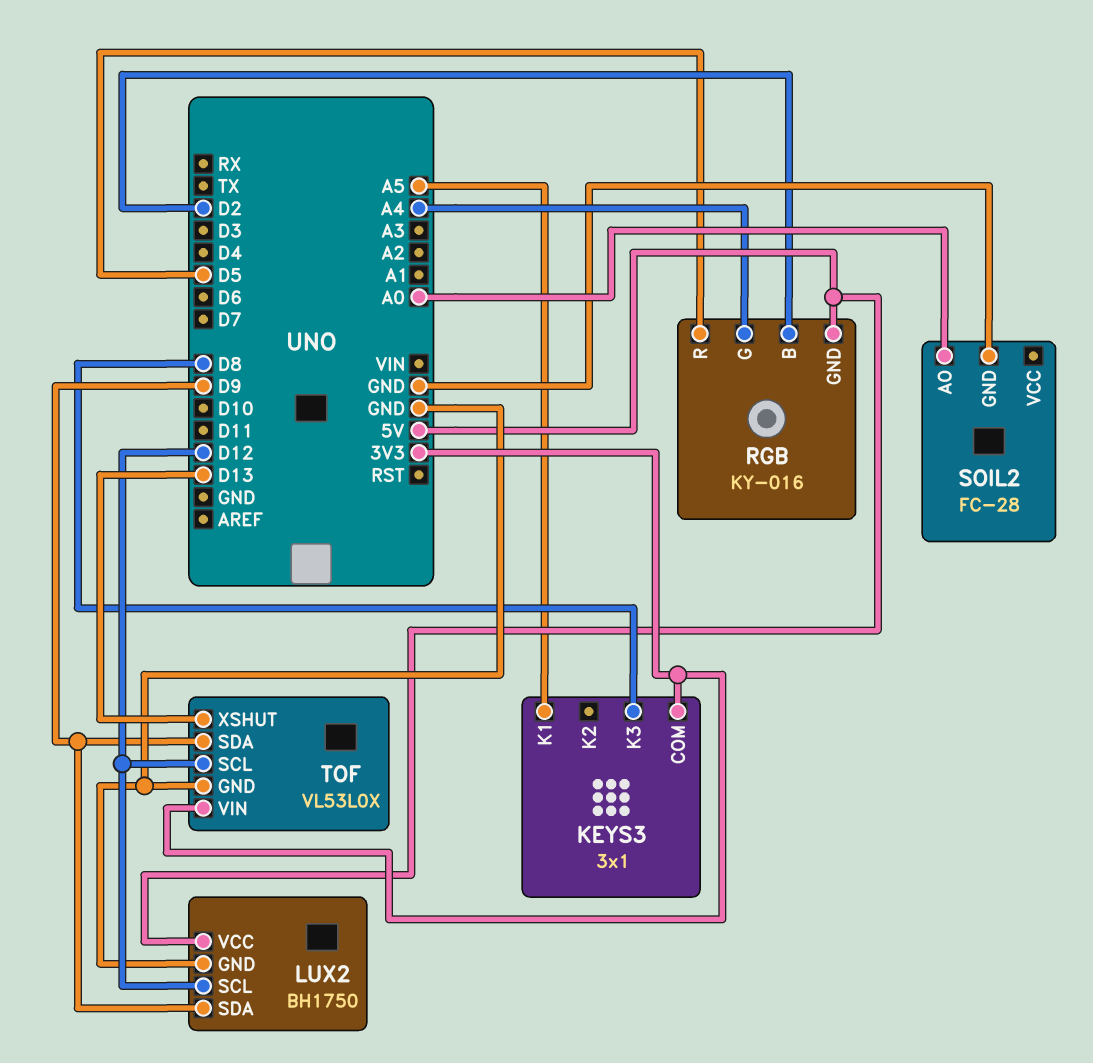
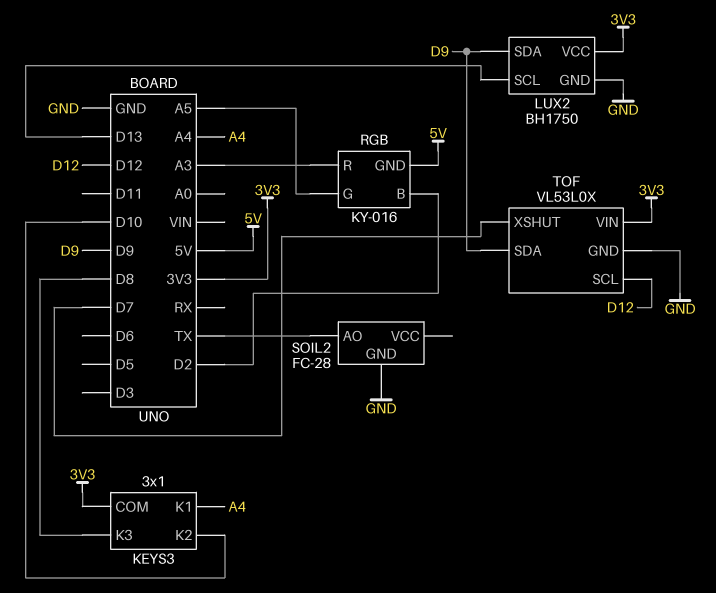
KEYS3 pin K1: A5 -> A4
KEYS3 pin K2: none -> D10
LUX2 pin SCL: D12 -> D13
LUX2 pin VCC: 5V -> 3V3
RGB pin G: A4 -> A5
RGB pin R: D5 -> A3
SOIL2 pin AO: A0 -> TX
TOF pin XSHUT: D13 -> D7

